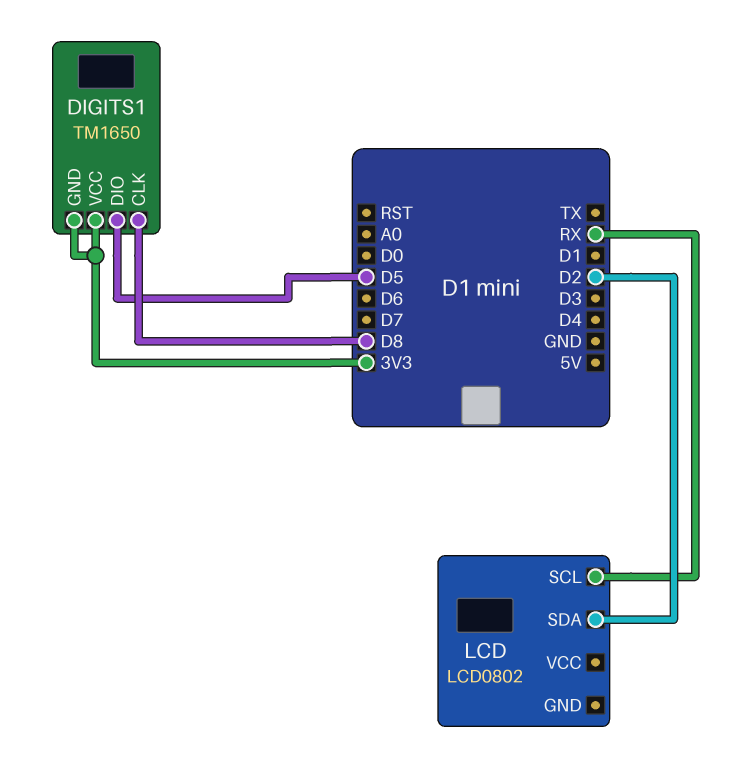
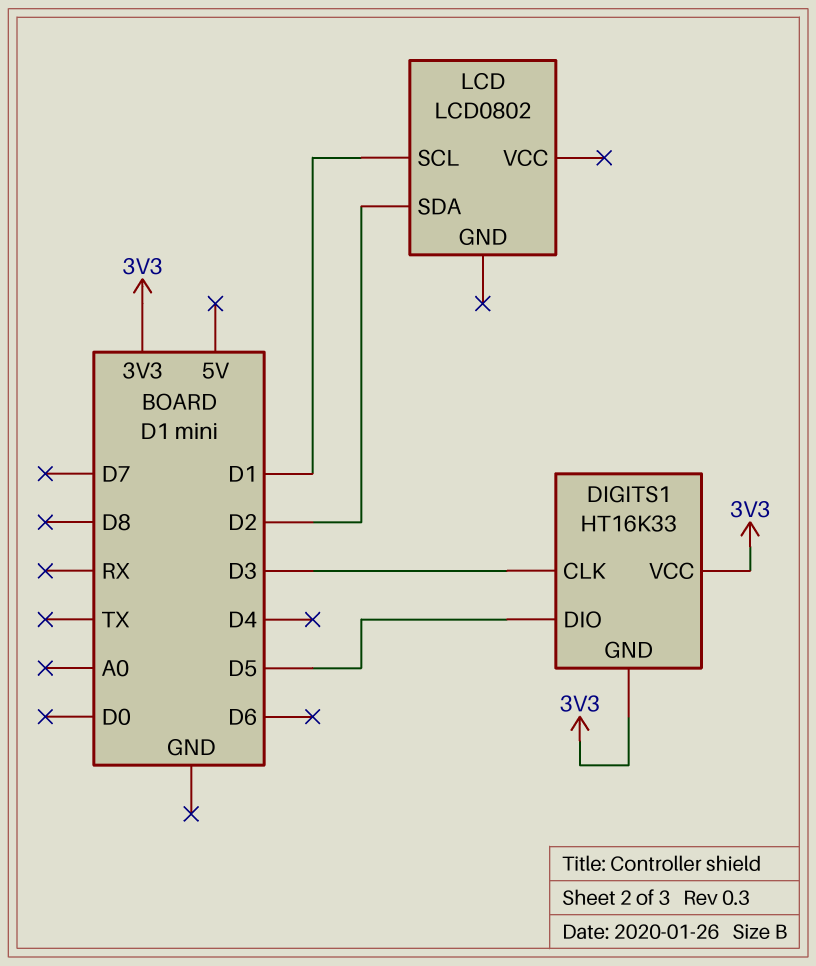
DIGITS1: TM1650 -> HT16K33
DIGITS1 pin CLK: D8 -> D3
LCD pin SCL: RX -> D1

